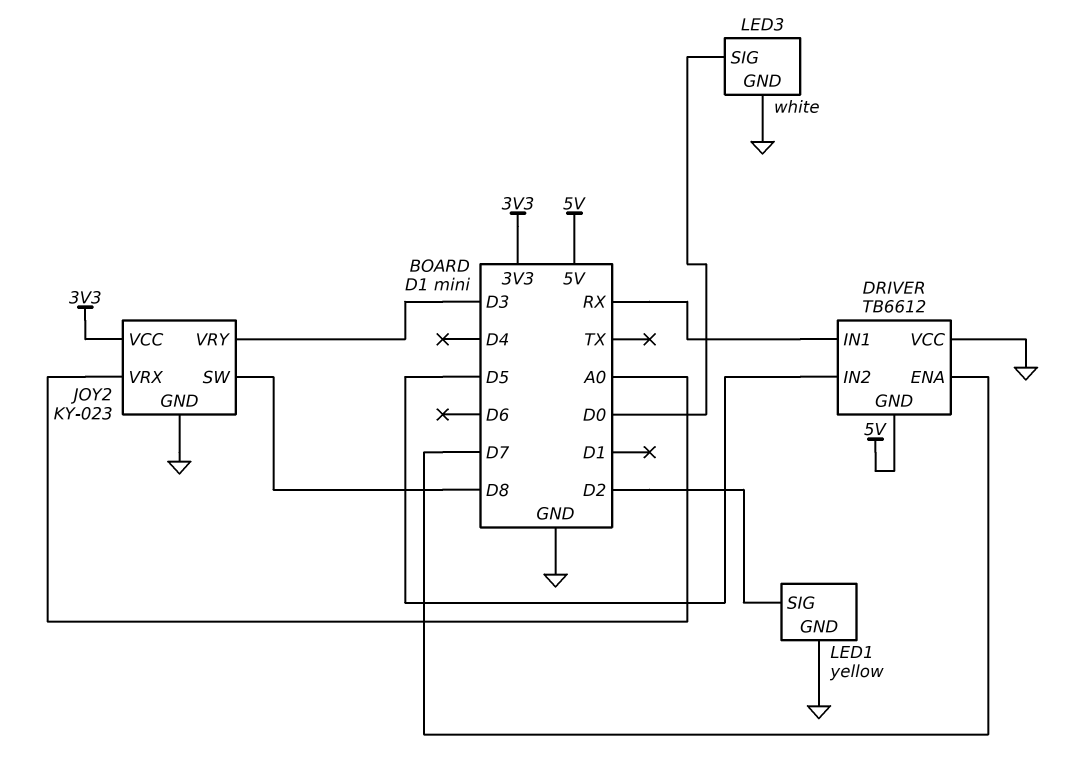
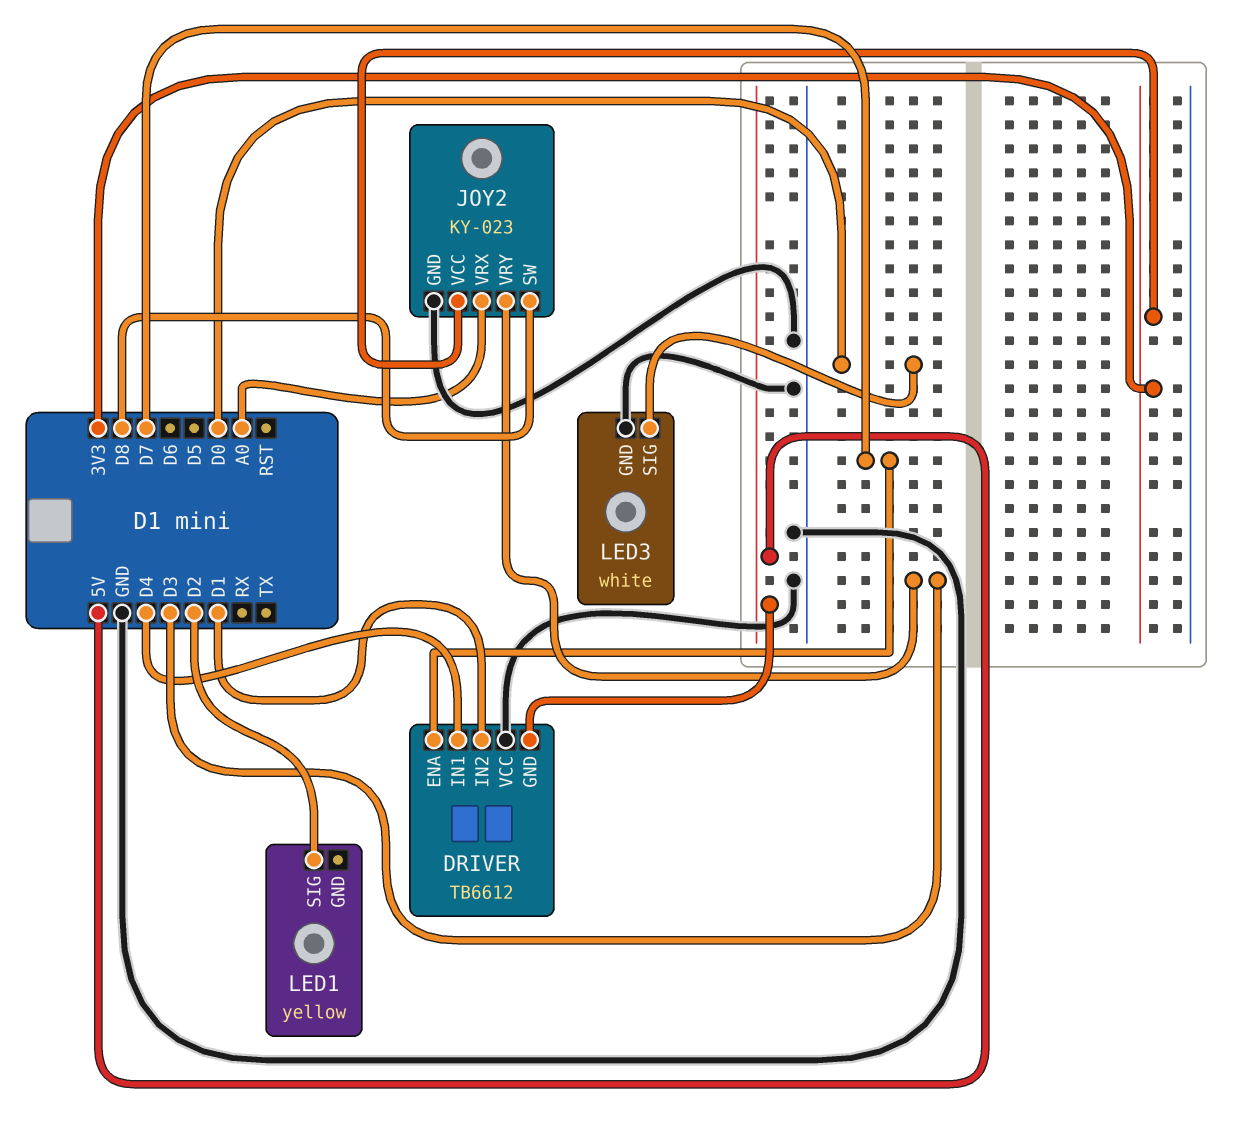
DRIVER pin IN1: RX -> D4
DRIVER pin IN2: D5 -> D1
LED1 pin GND: GND -> none

